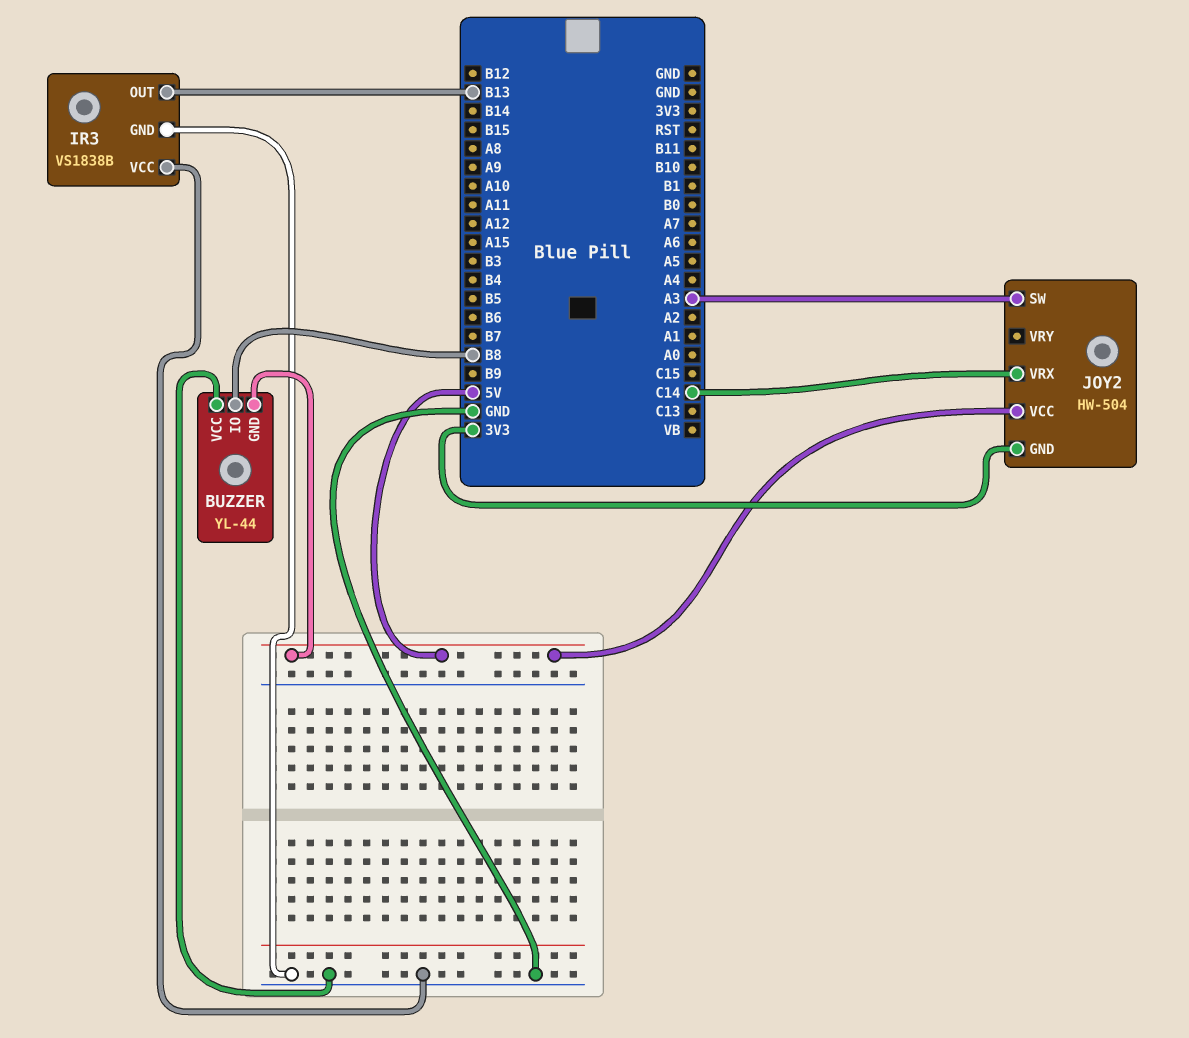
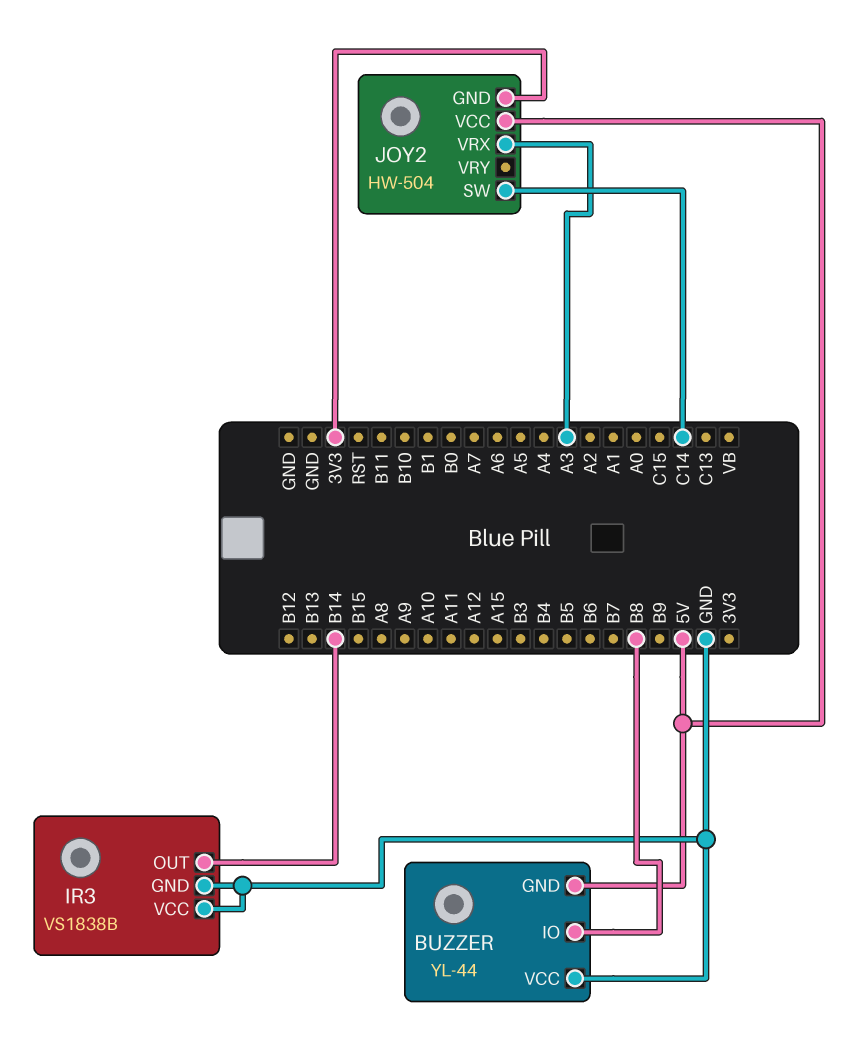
IR3 pin OUT: B13 -> B14
JOY2 pin SW: A3 -> C14
JOY2 pin VRX: C14 -> A3

